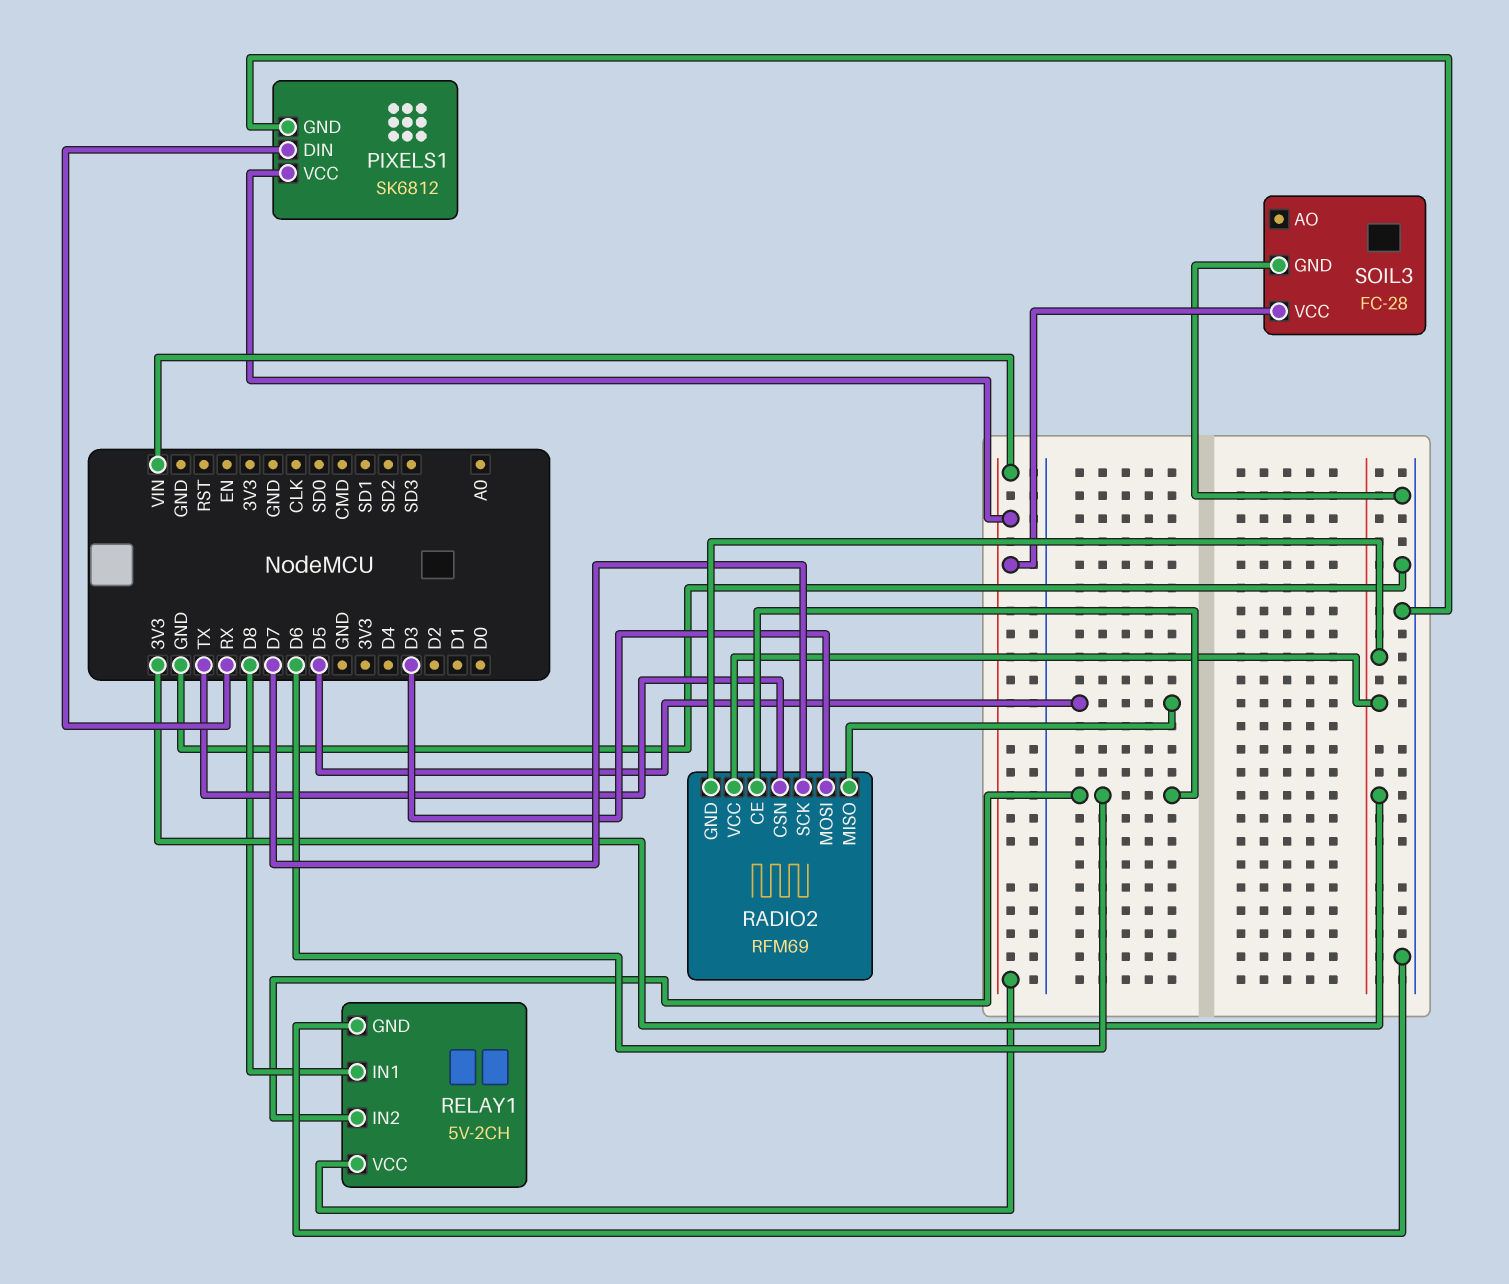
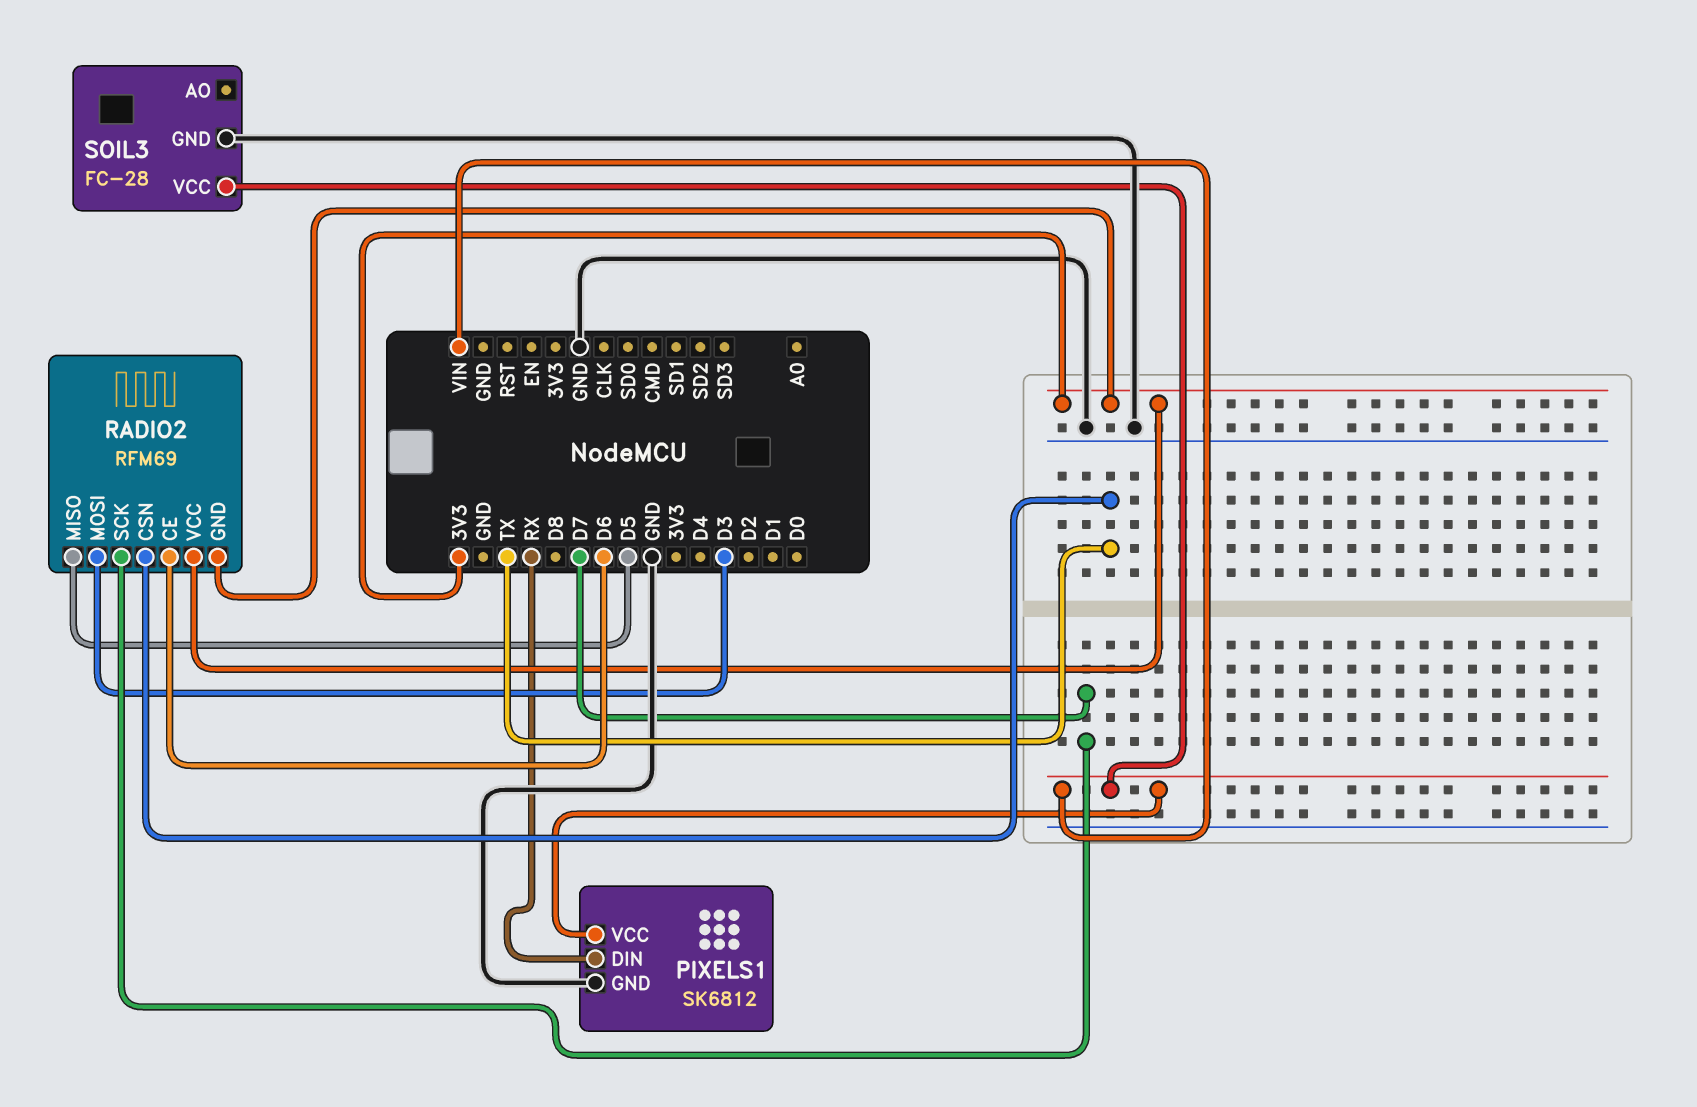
RELAY1: 5V-2CH -> none
RELAY1 pin GND: GND -> none
RELAY1 pin IN1: D8 -> none
RELAY1 pin IN2: D6 -> none
RELAY1 pin VCC: VIN -> none

